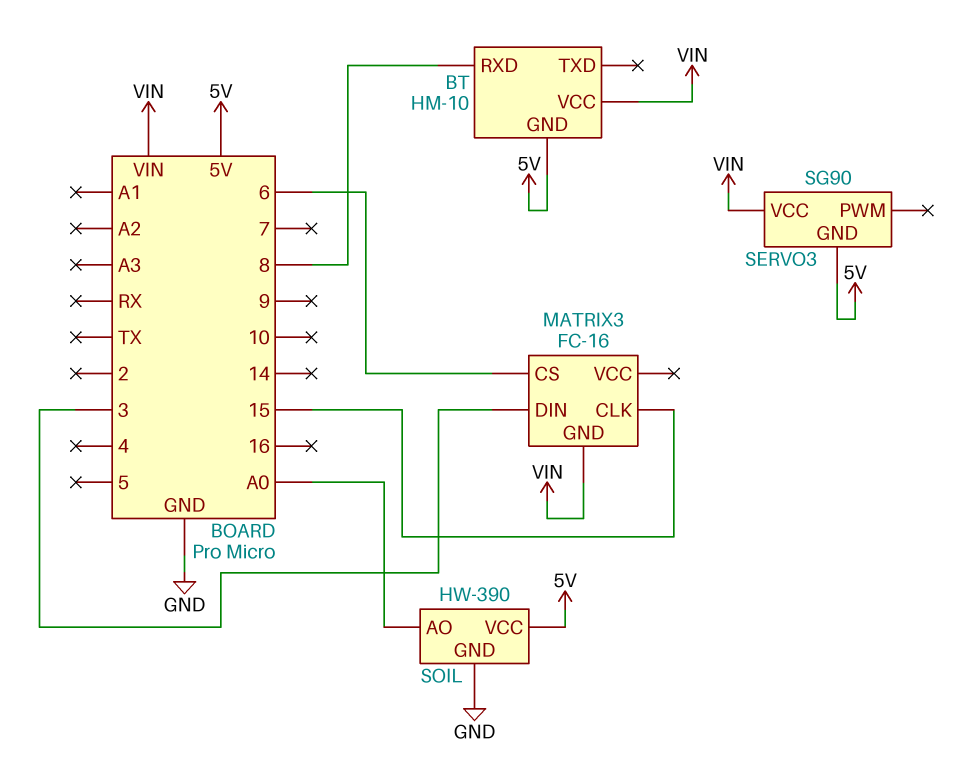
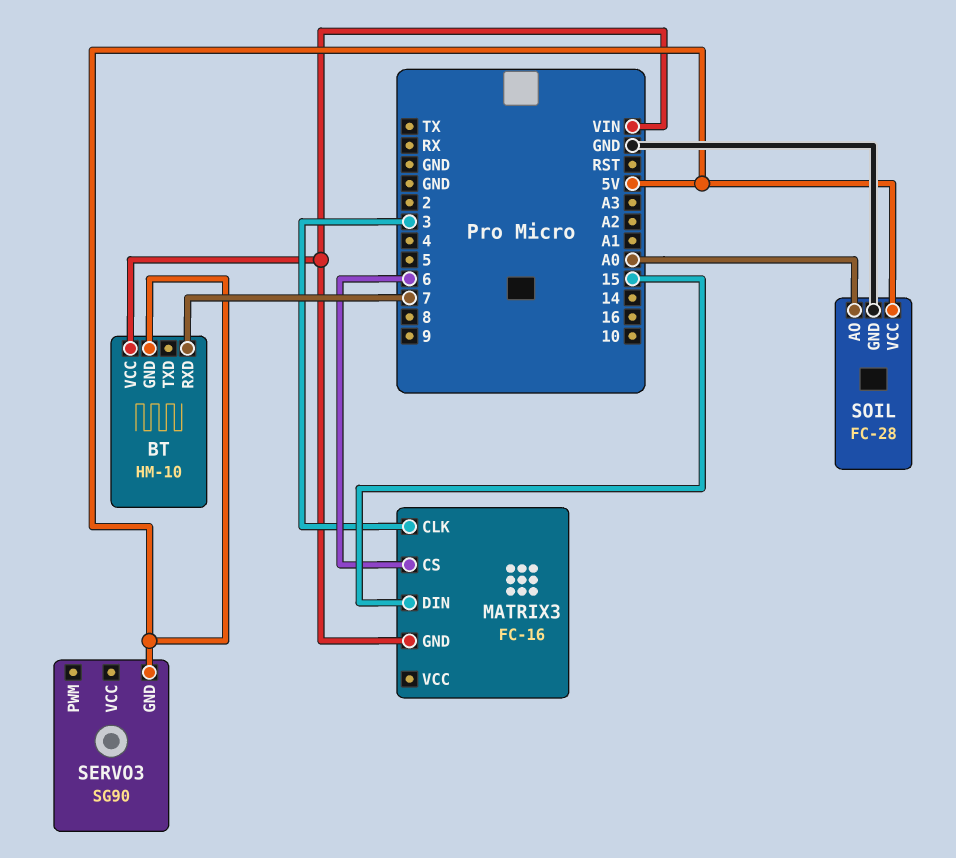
BT pin RXD: 8 -> 7
MATRIX3 pin CLK: 15 -> 3
MATRIX3 pin DIN: 3 -> 15
SERVO3 pin VCC: VIN -> none
SOIL: HW-390 -> FC-28

